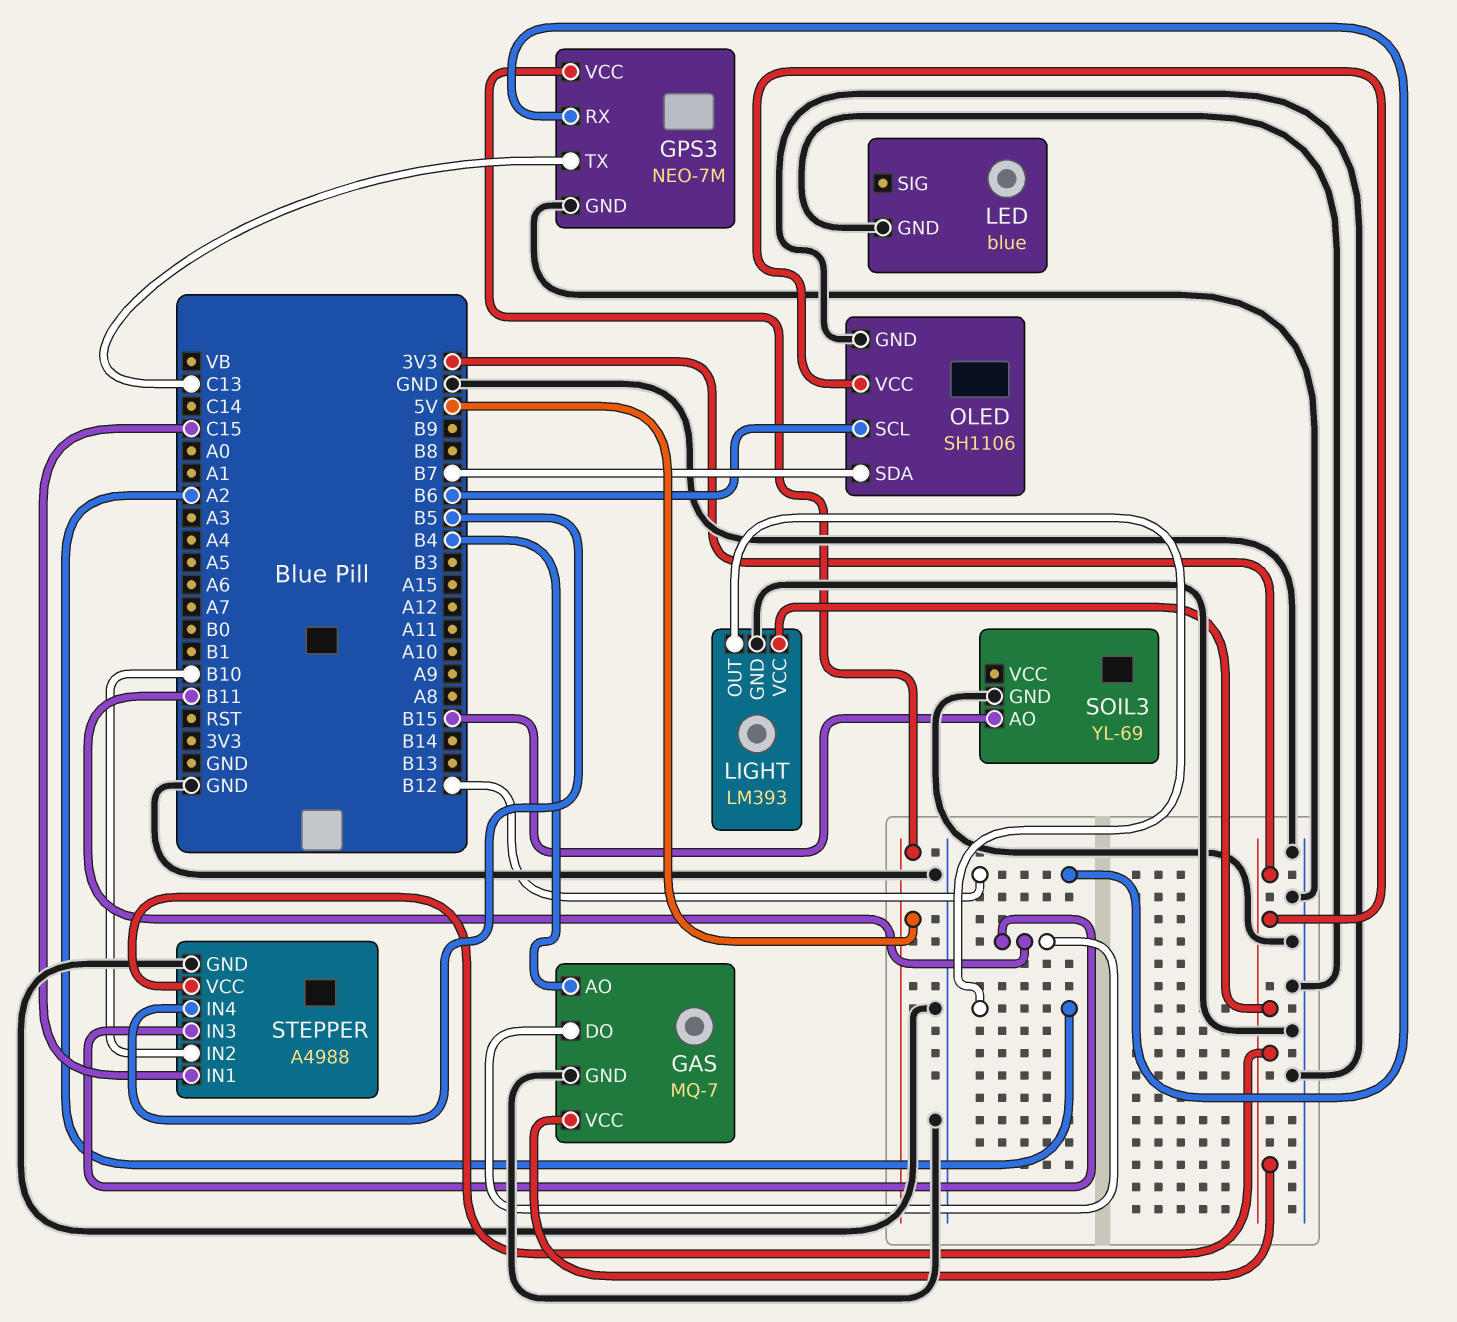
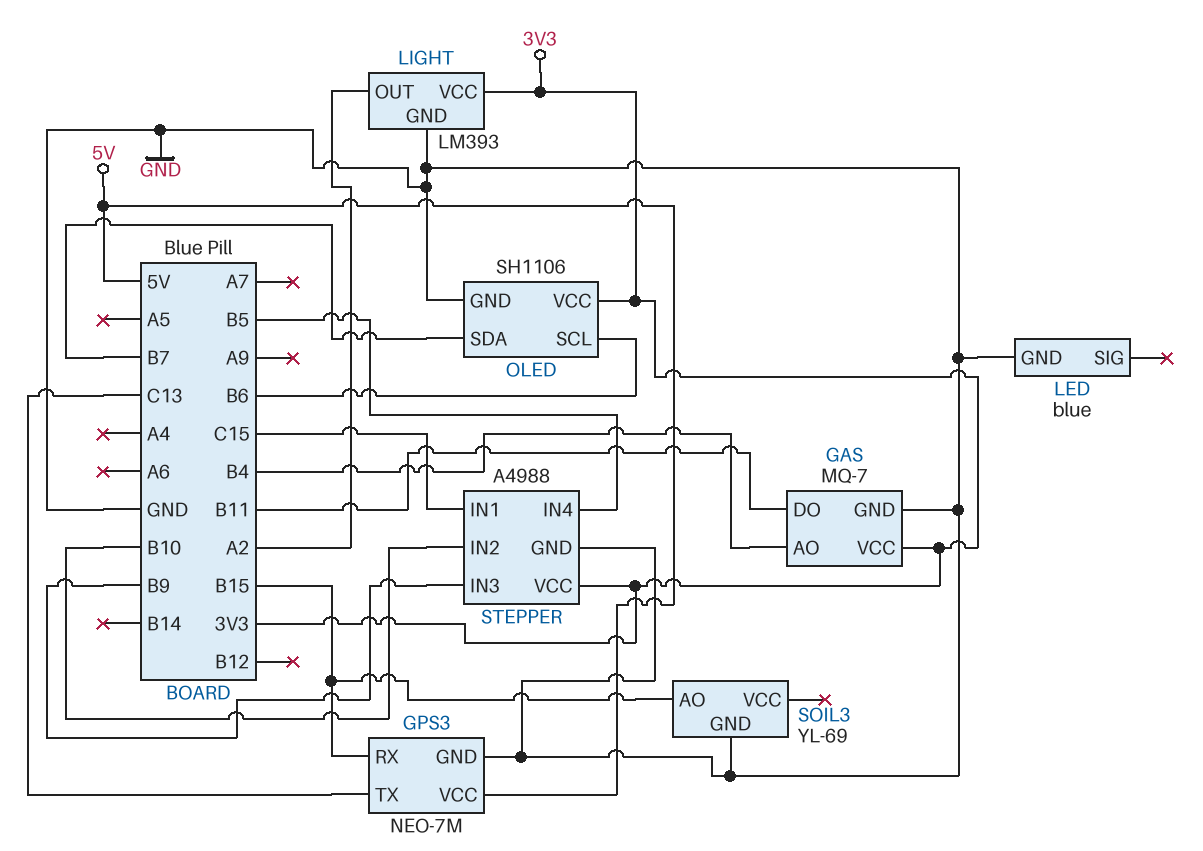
GPS3 pin RX: B12 -> B15
STEPPER pin IN3: B11 -> B9

